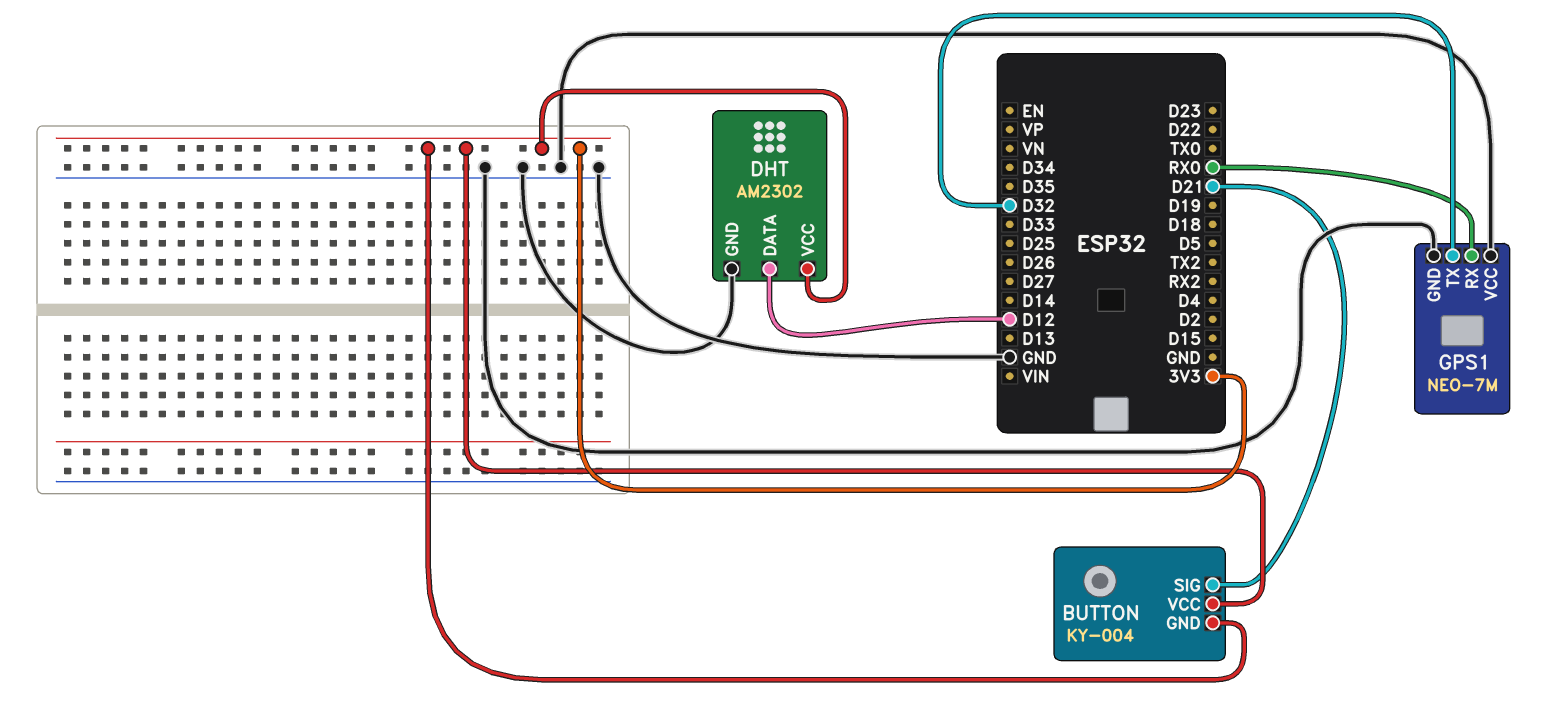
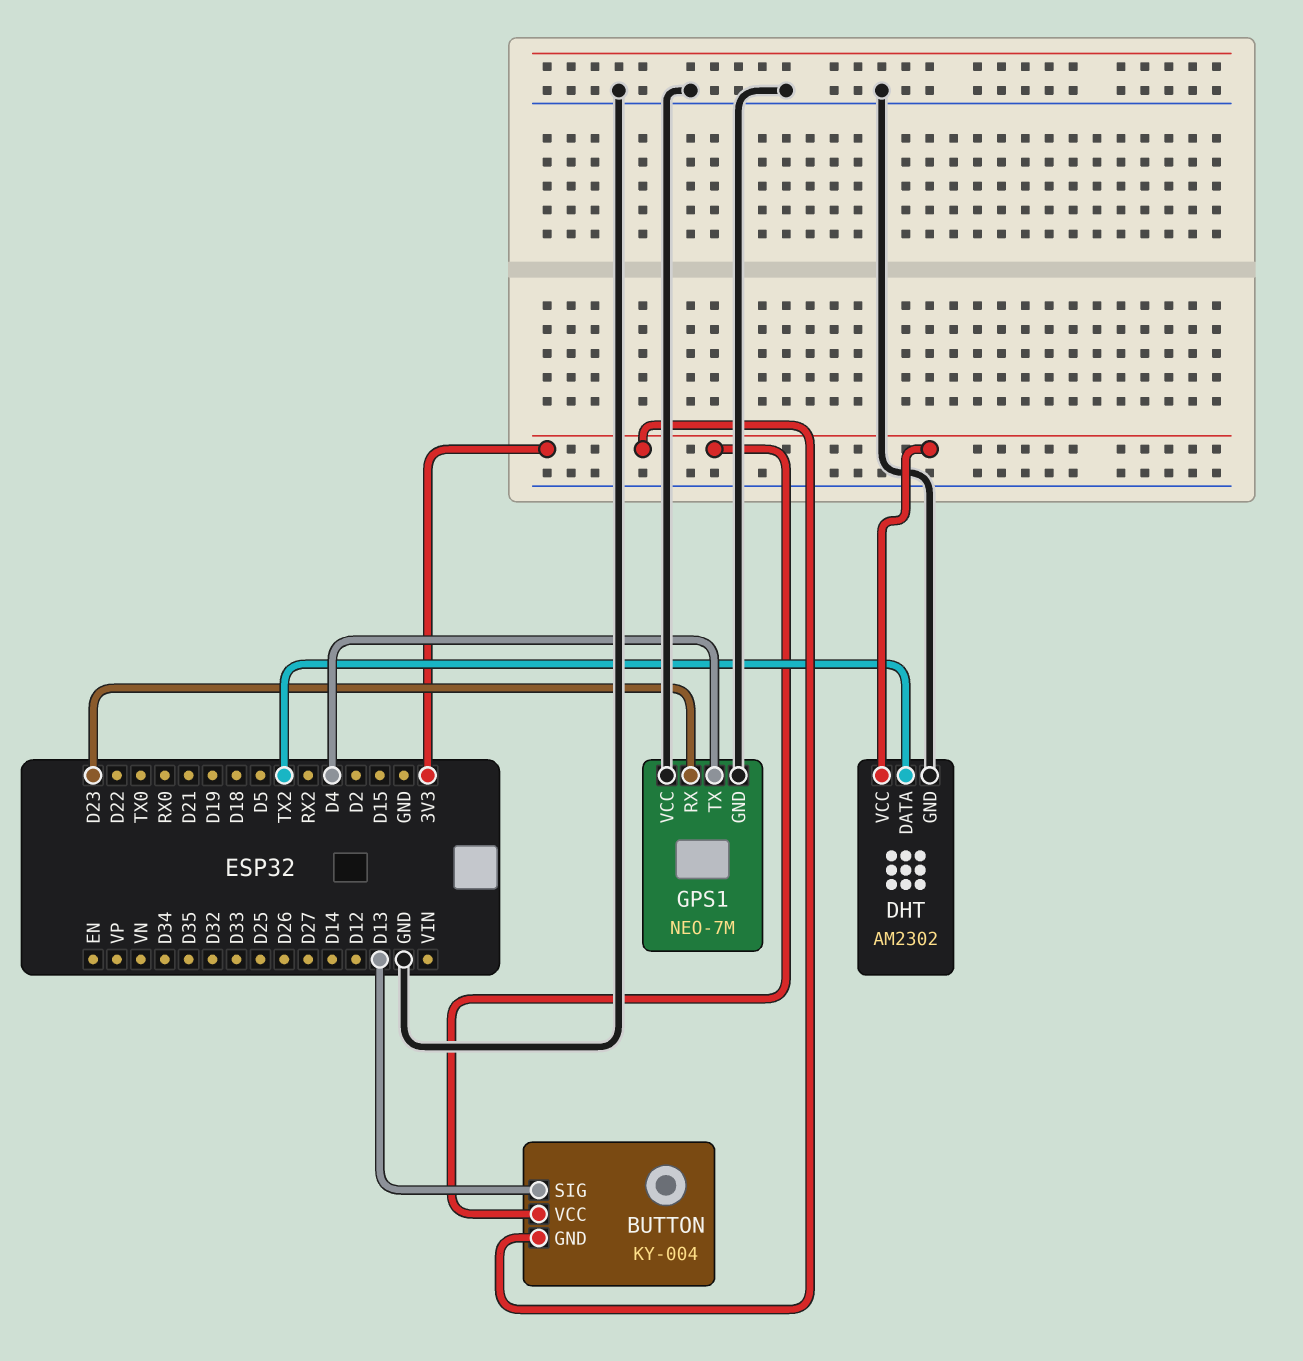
BUTTON pin SIG: D21 -> D13
DHT pin DATA: D12 -> TX2
GPS1 pin RX: RX0 -> D23
GPS1 pin TX: D32 -> D4

